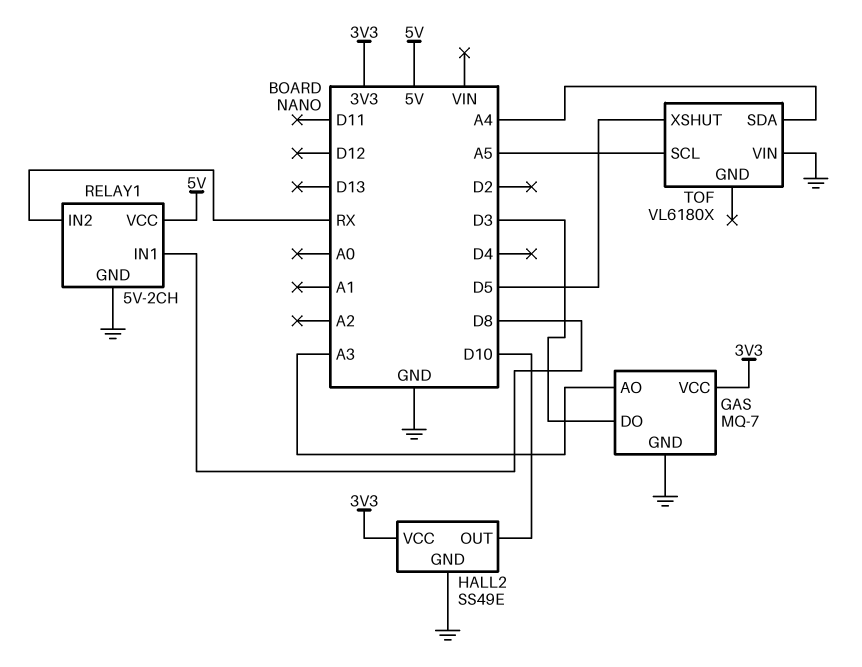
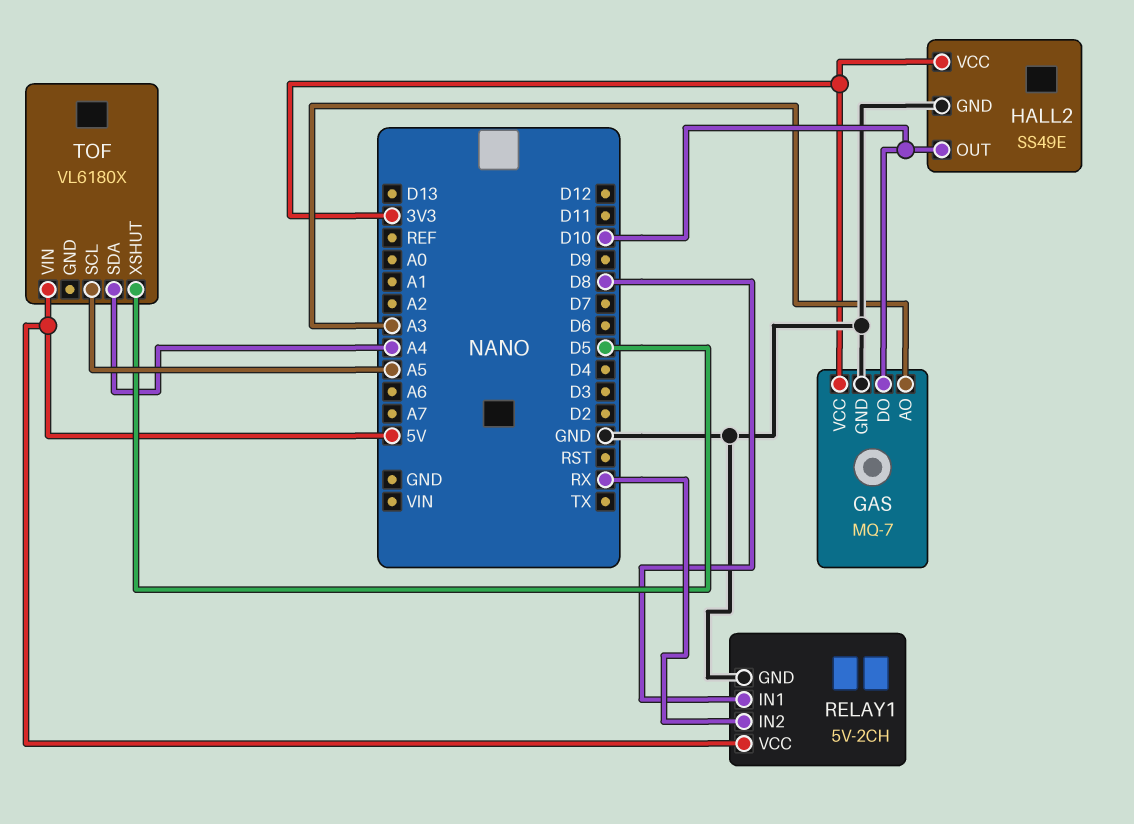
GAS pin DO: D3 -> D10
TOF pin VIN: GND -> 5V

